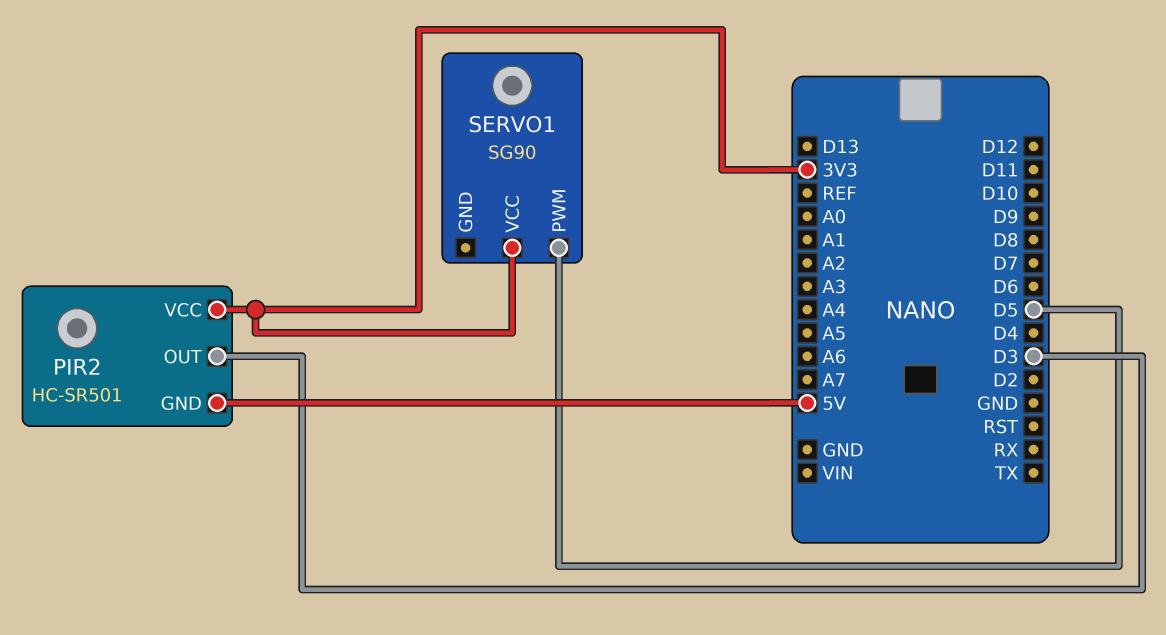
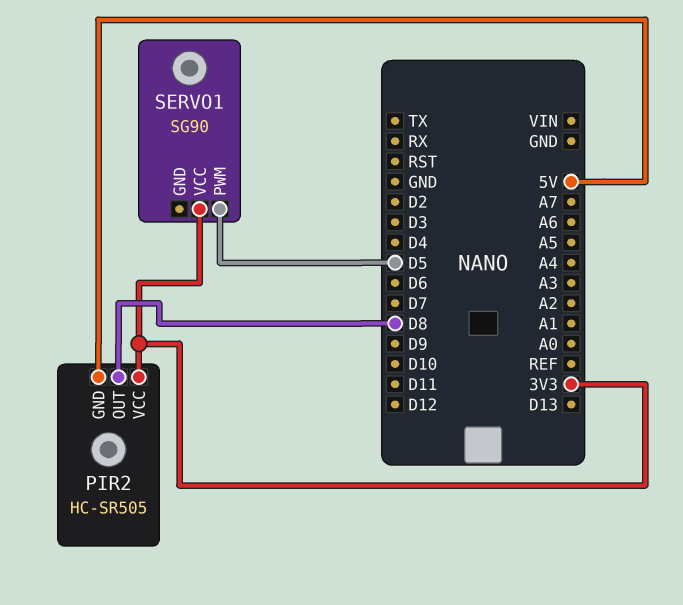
PIR2: HC-SR501 -> HC-SR505
PIR2 pin OUT: D3 -> D8

